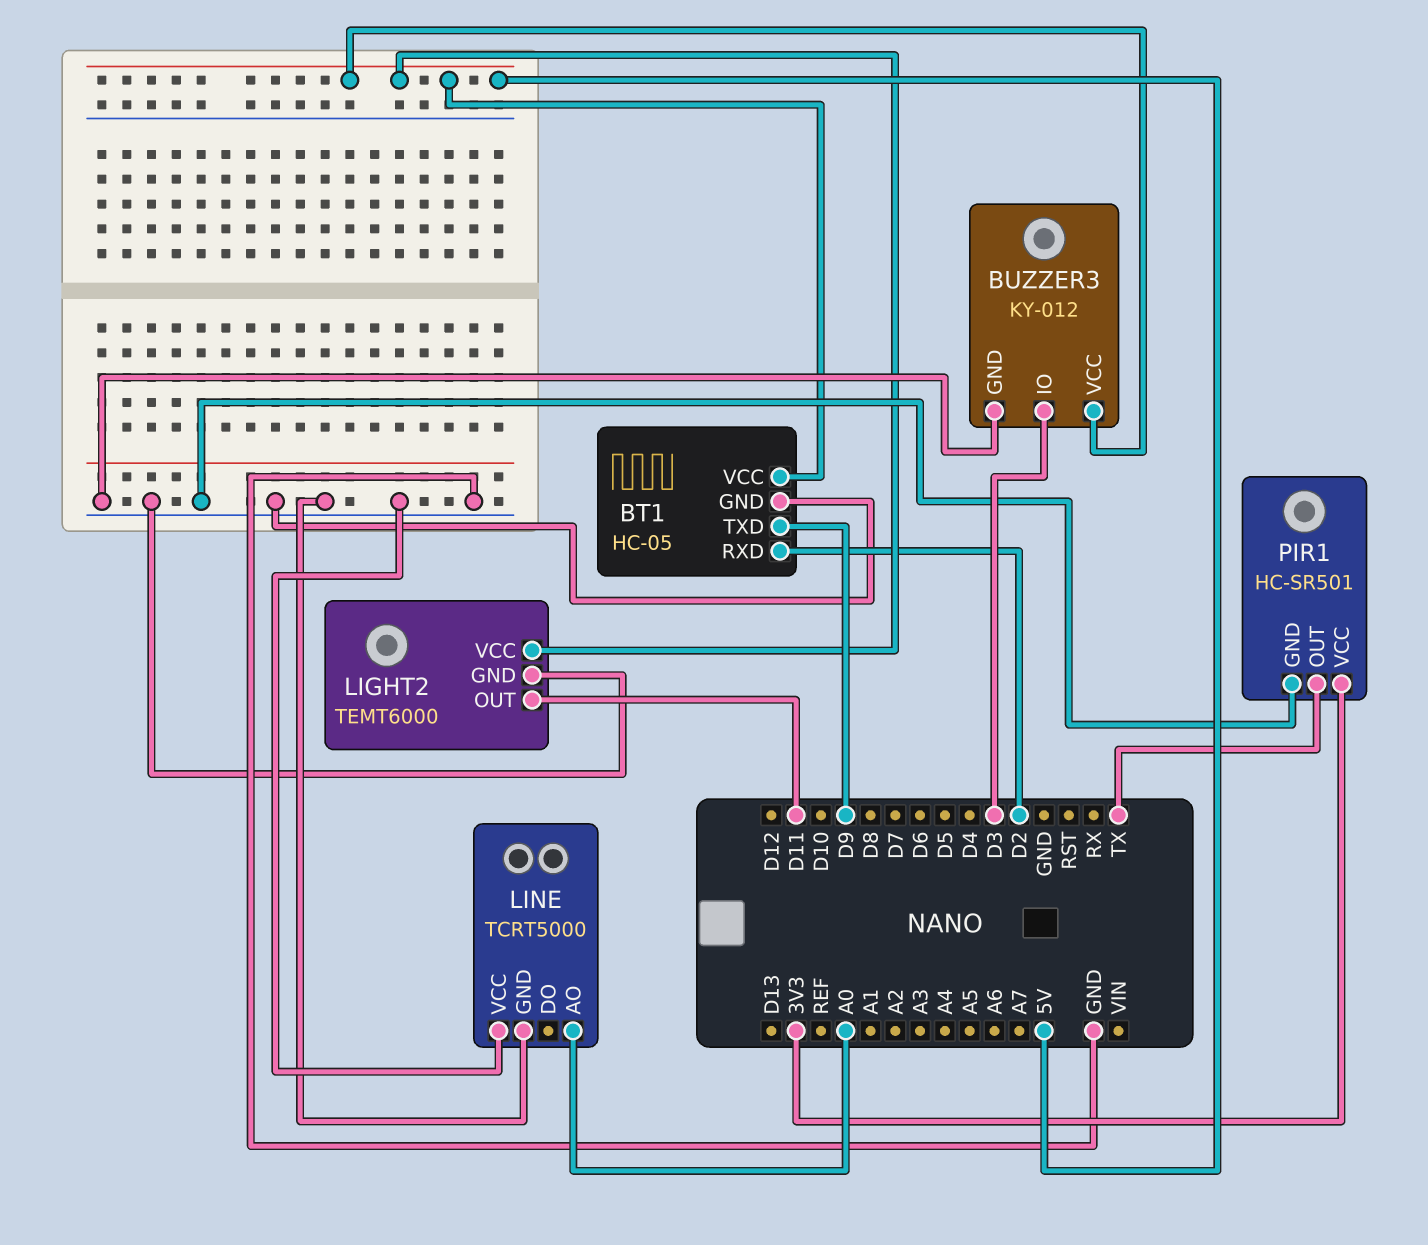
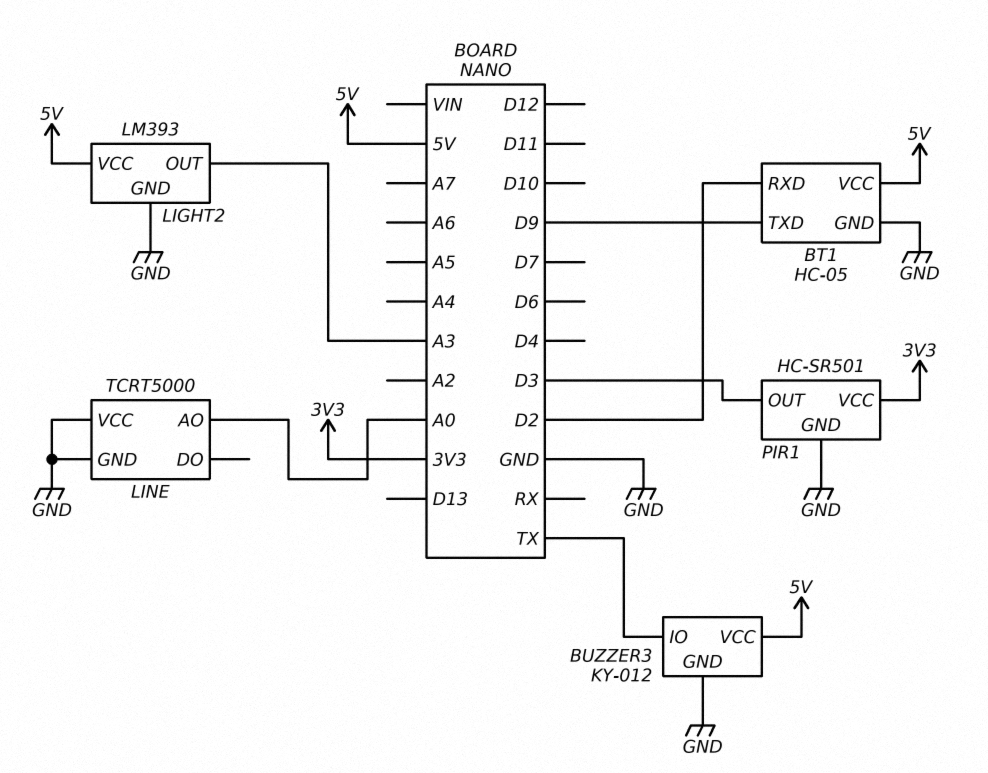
BUZZER3 pin IO: D3 -> TX
LIGHT2: TEMT6000 -> LM393
LIGHT2 pin OUT: D11 -> A3
PIR1 pin OUT: TX -> D3

